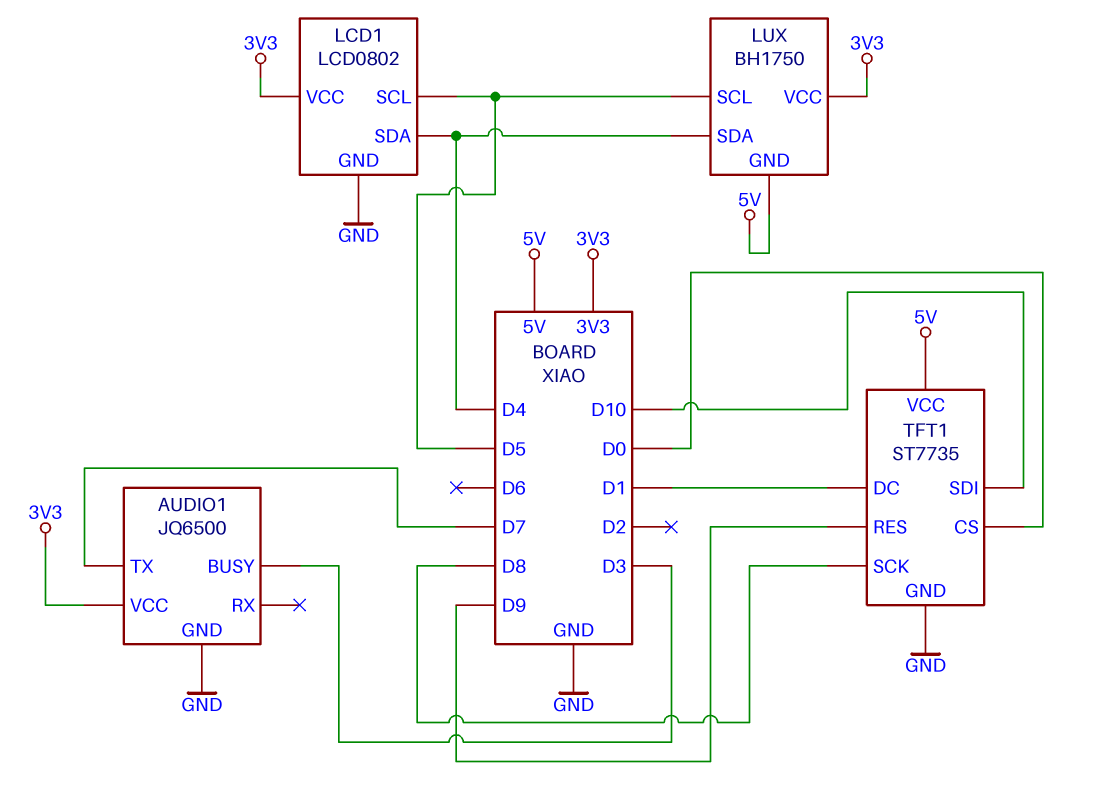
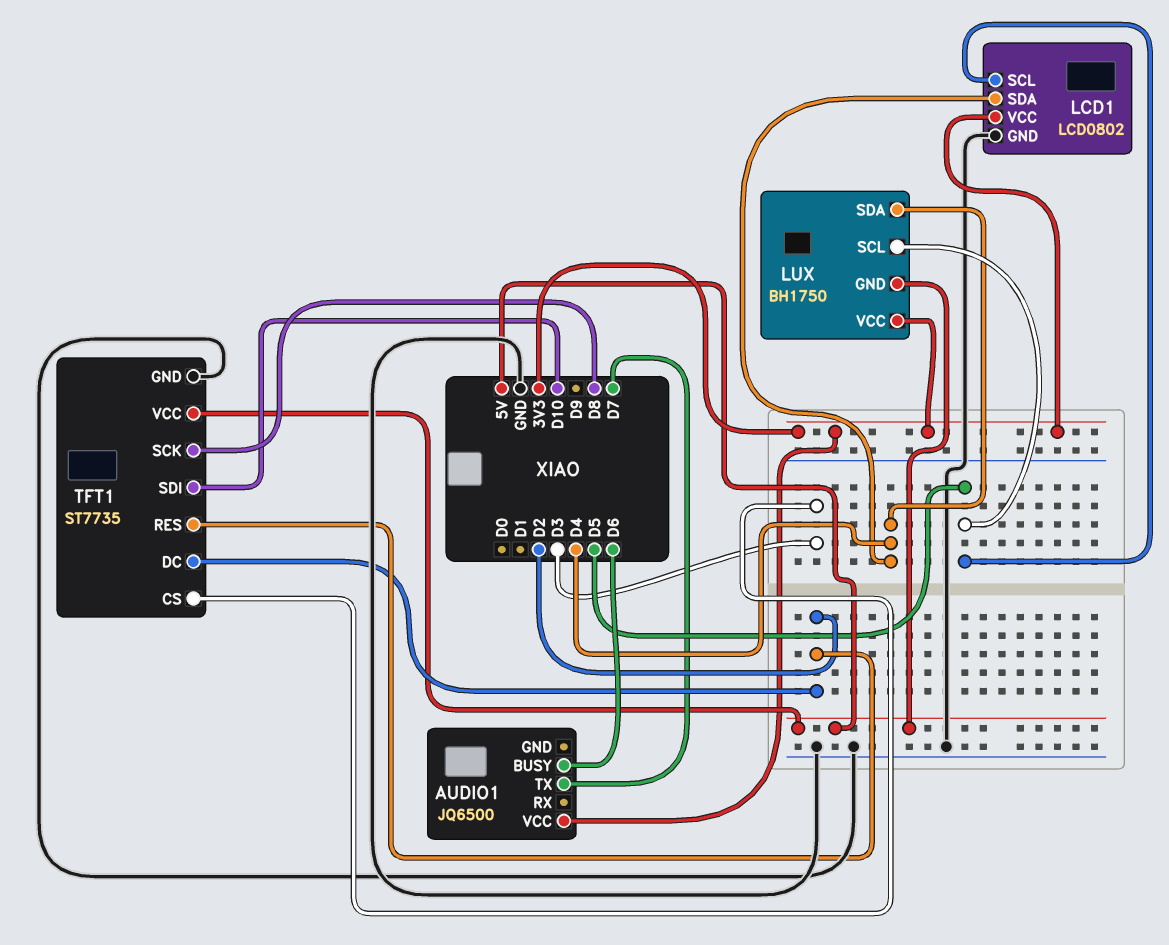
AUDIO1 pin BUSY: D3 -> D6
AUDIO1 pin GND: GND -> none
TFT1 pin CS: D0 -> D3
TFT1 pin DC: D1 -> D2
TFT1 pin RES: D9 -> D2

